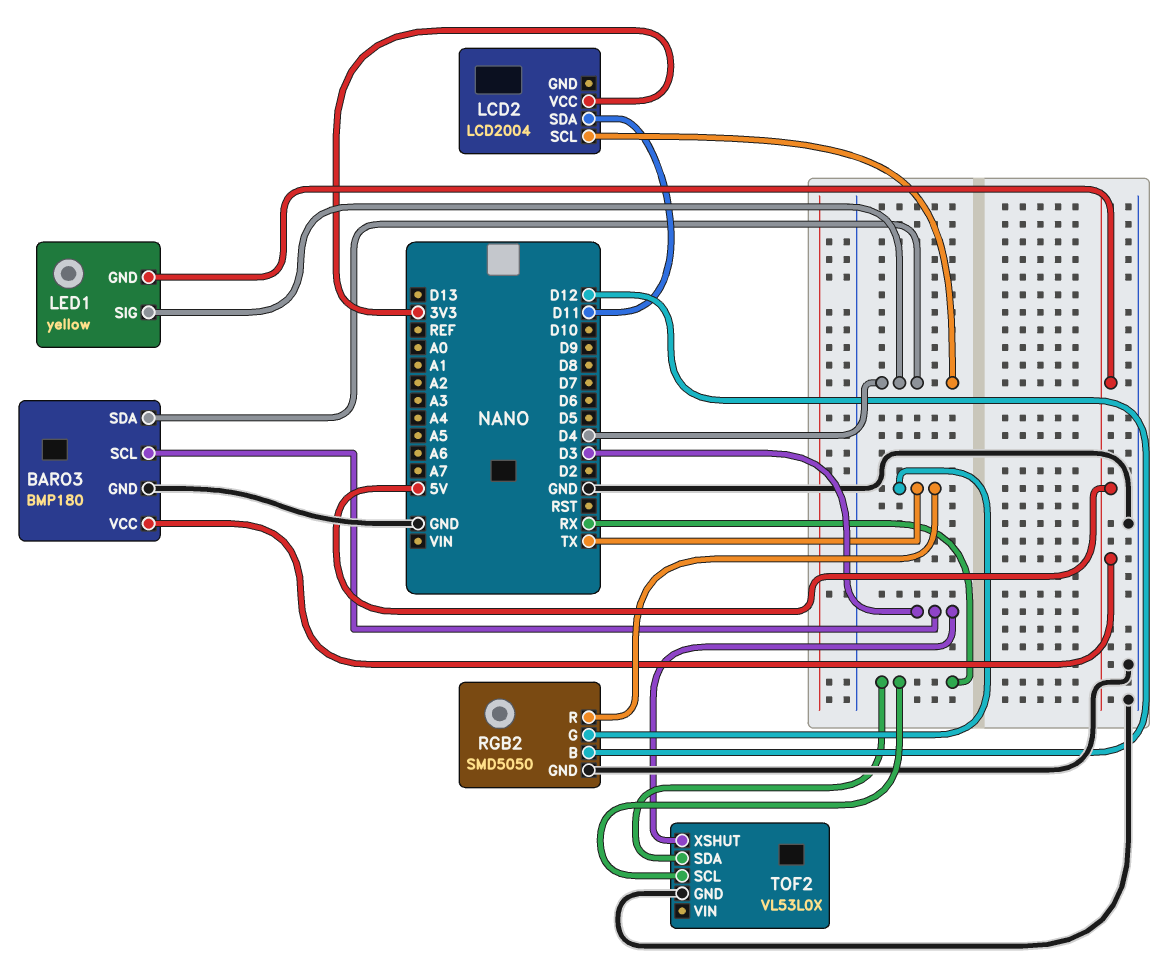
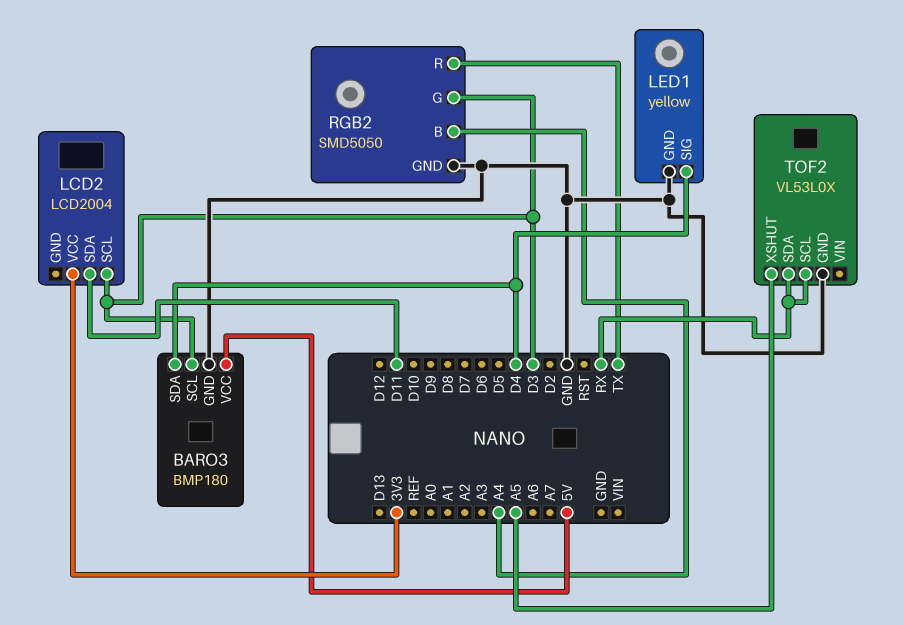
LCD2 pin SCL: D4 -> D3
LED1 pin GND: 5V -> GND
RGB2 pin B: D12 -> A4
RGB2 pin G: TX -> D3
TOF2 pin XSHUT: D3 -> A5

